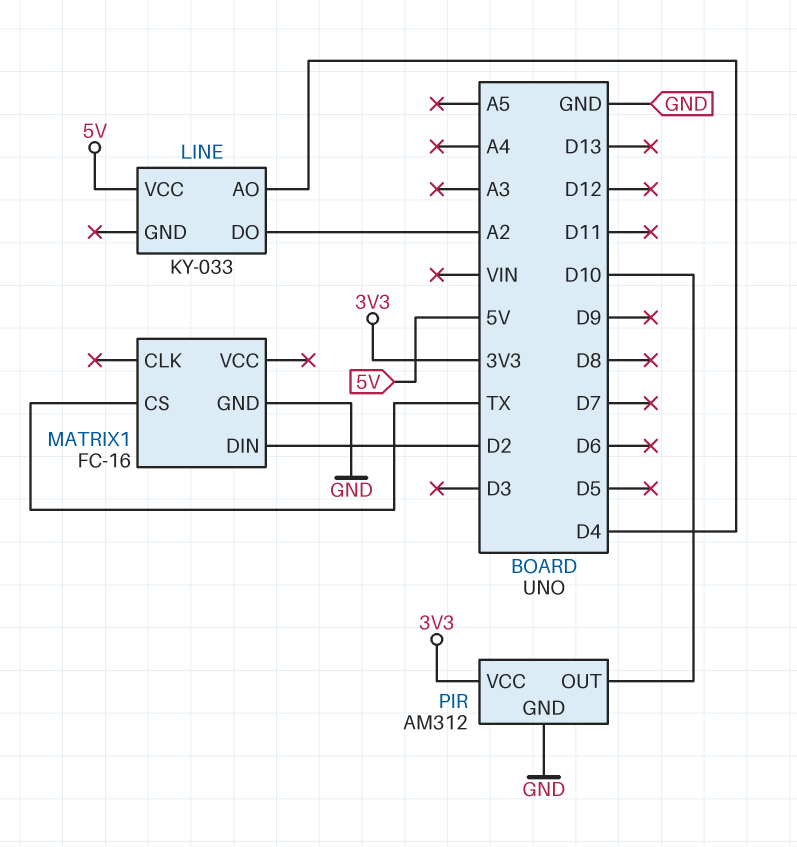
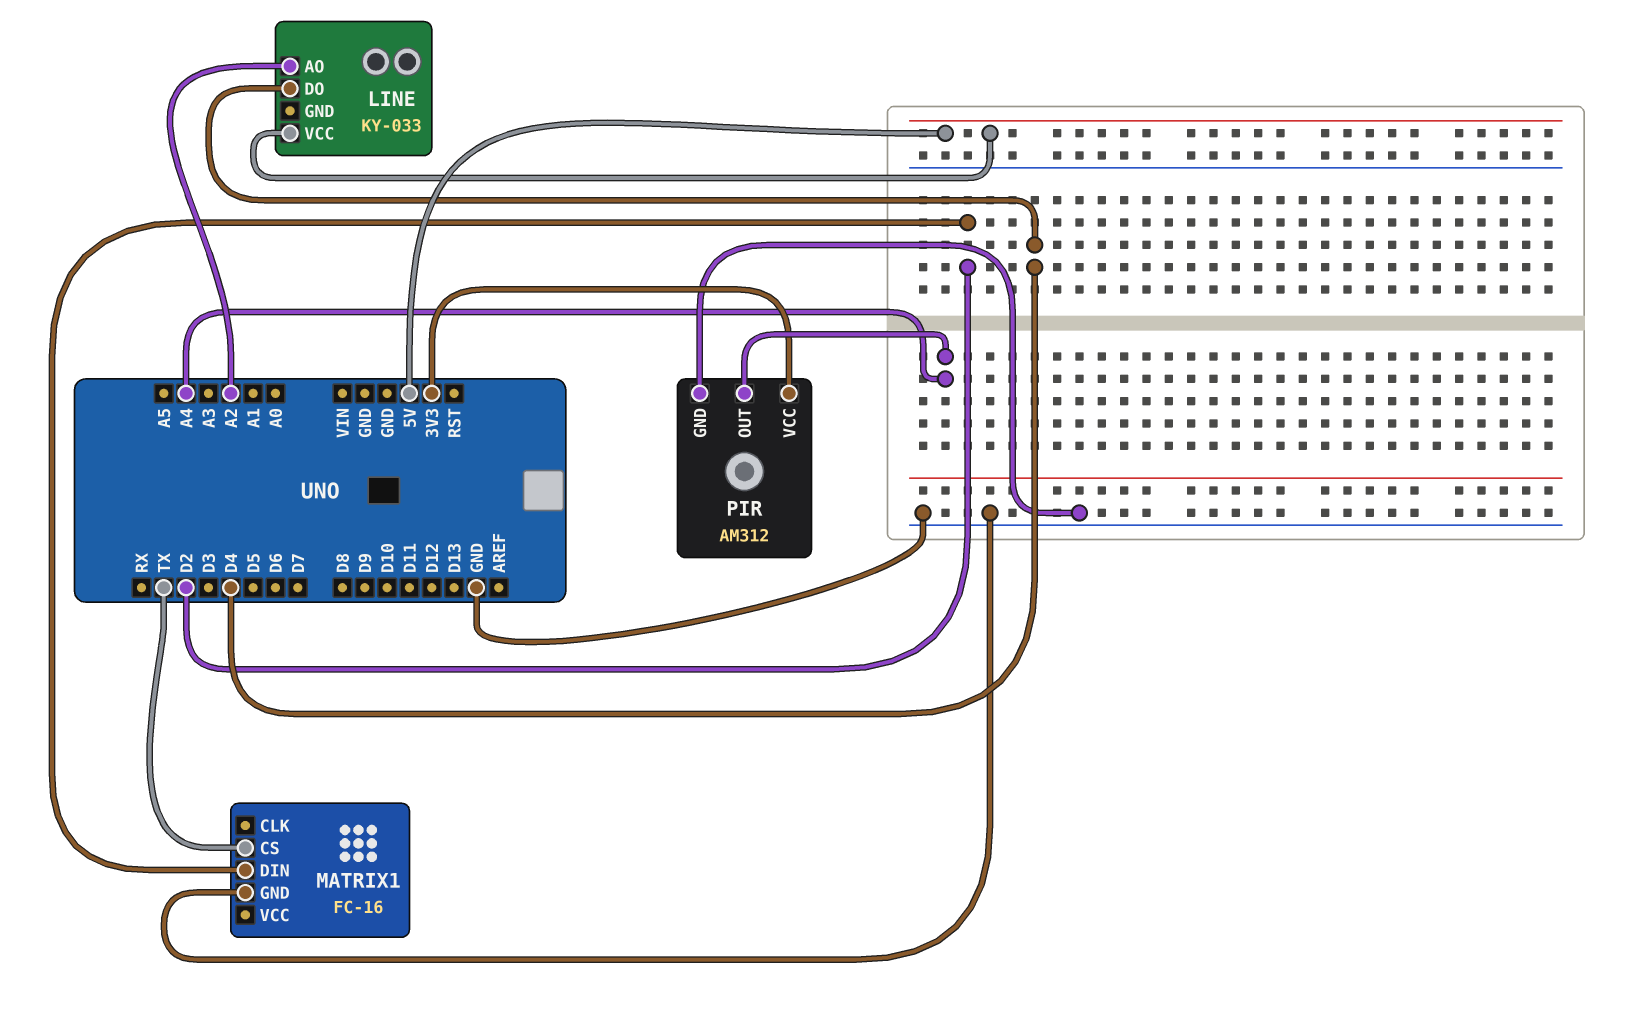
LINE pin AO: D4 -> A2
LINE pin DO: A2 -> D4
PIR pin OUT: D10 -> A4

